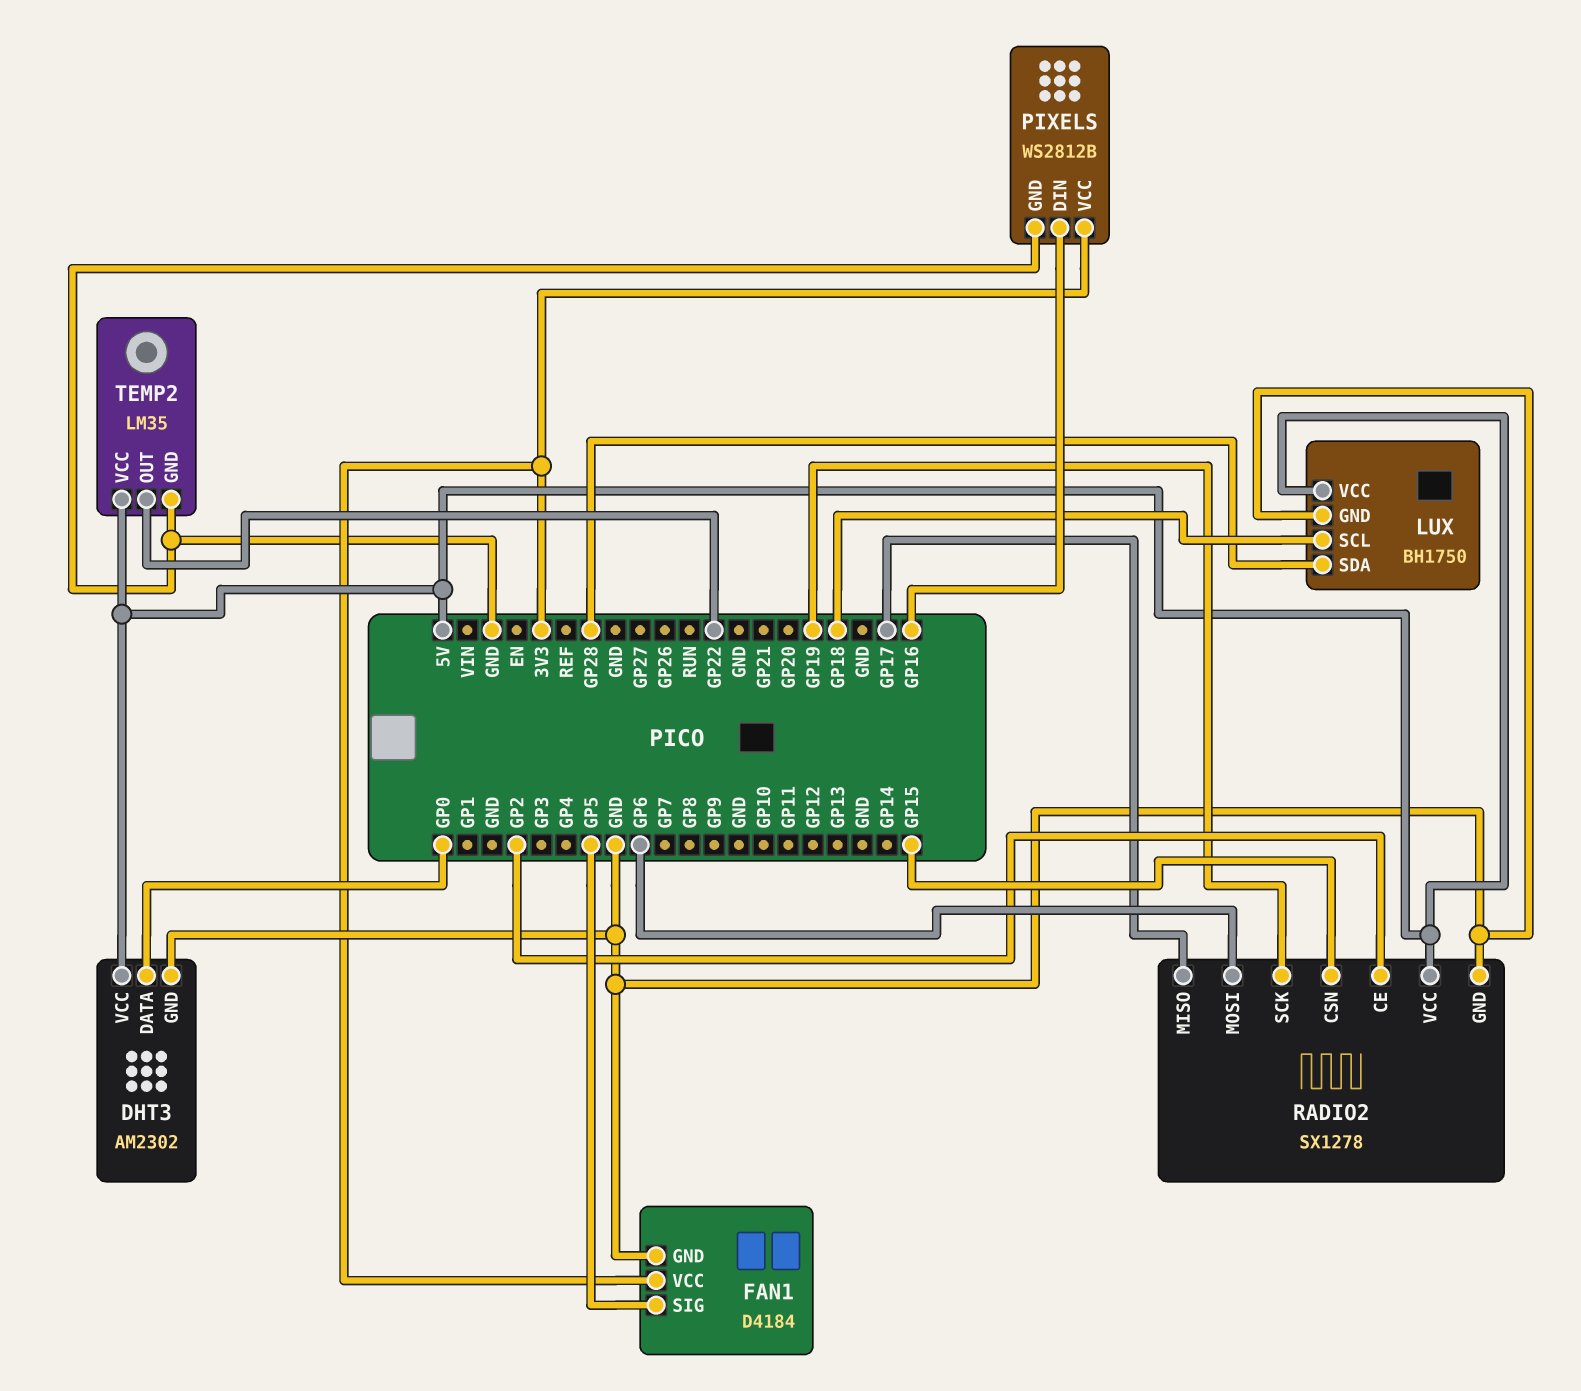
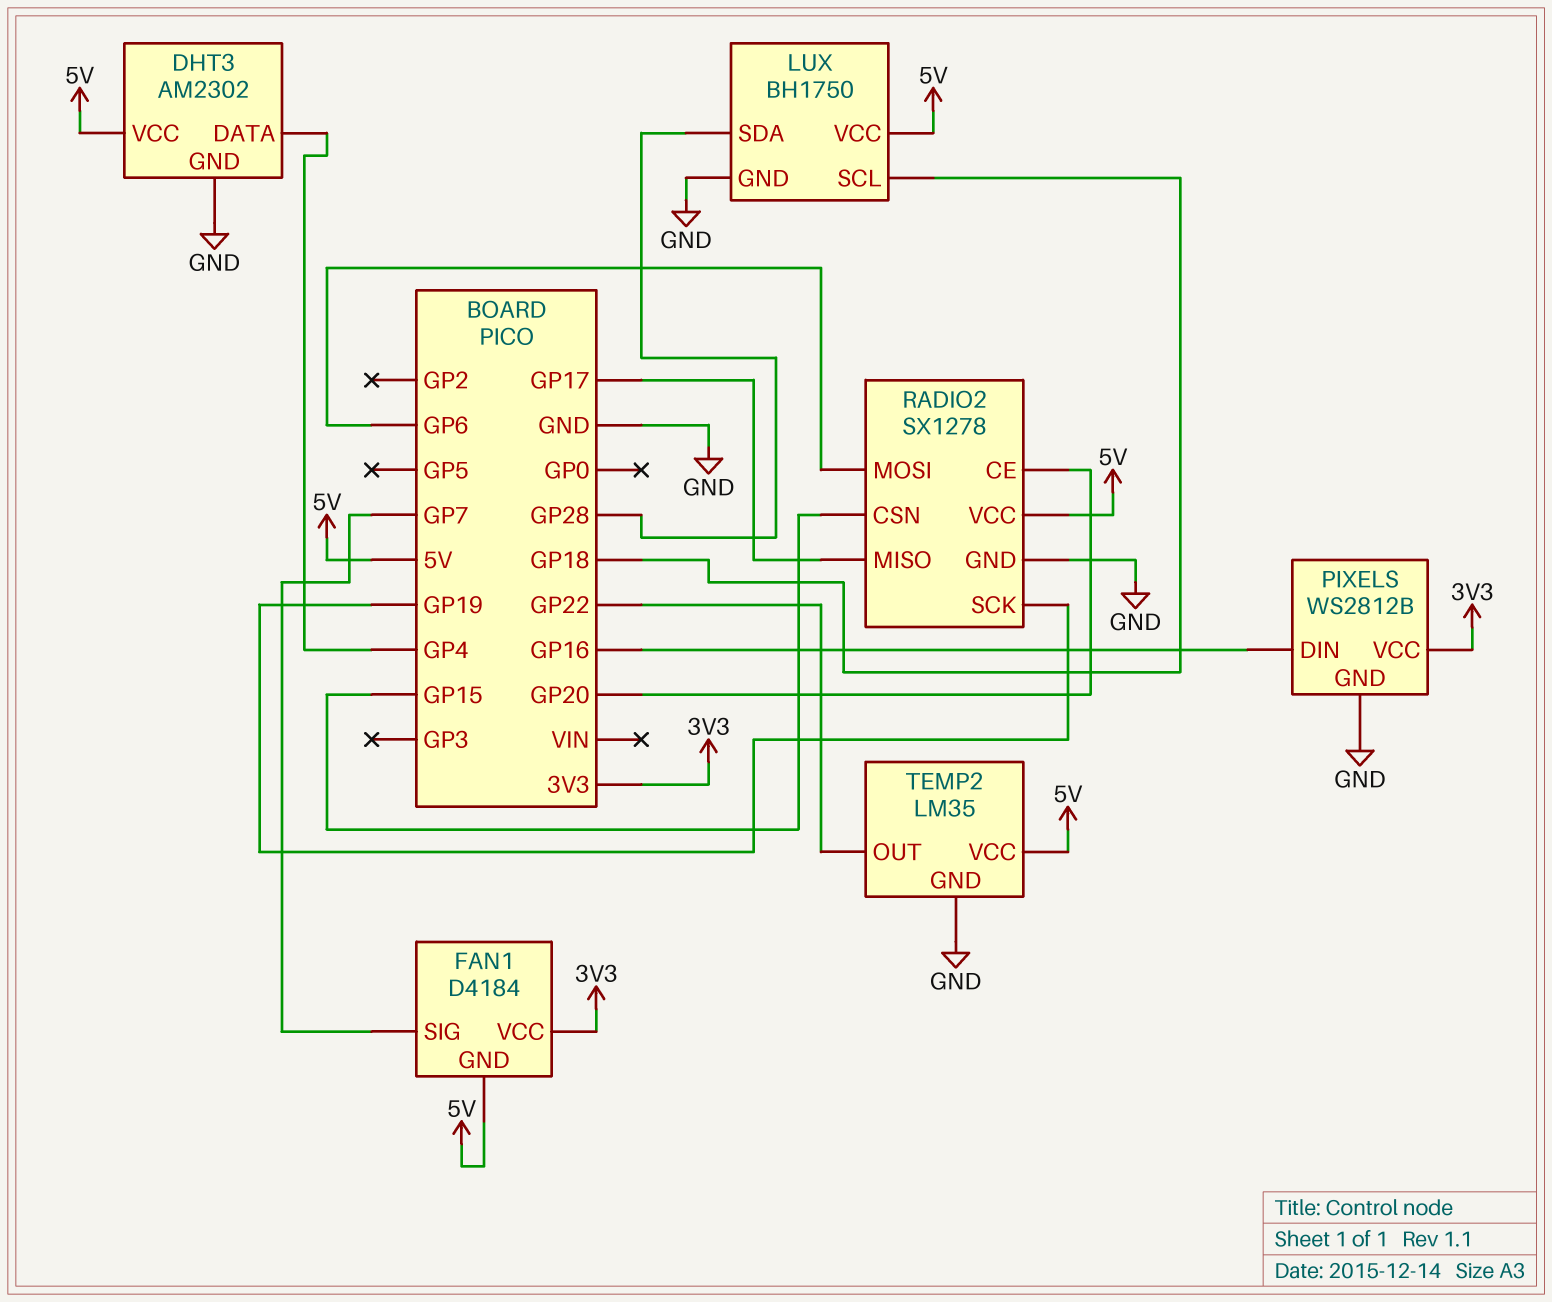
DHT3 pin DATA: GP0 -> GP4
FAN1 pin GND: GND -> 5V
FAN1 pin SIG: GP5 -> GP7
RADIO2 pin CE: GP2 -> GP20

